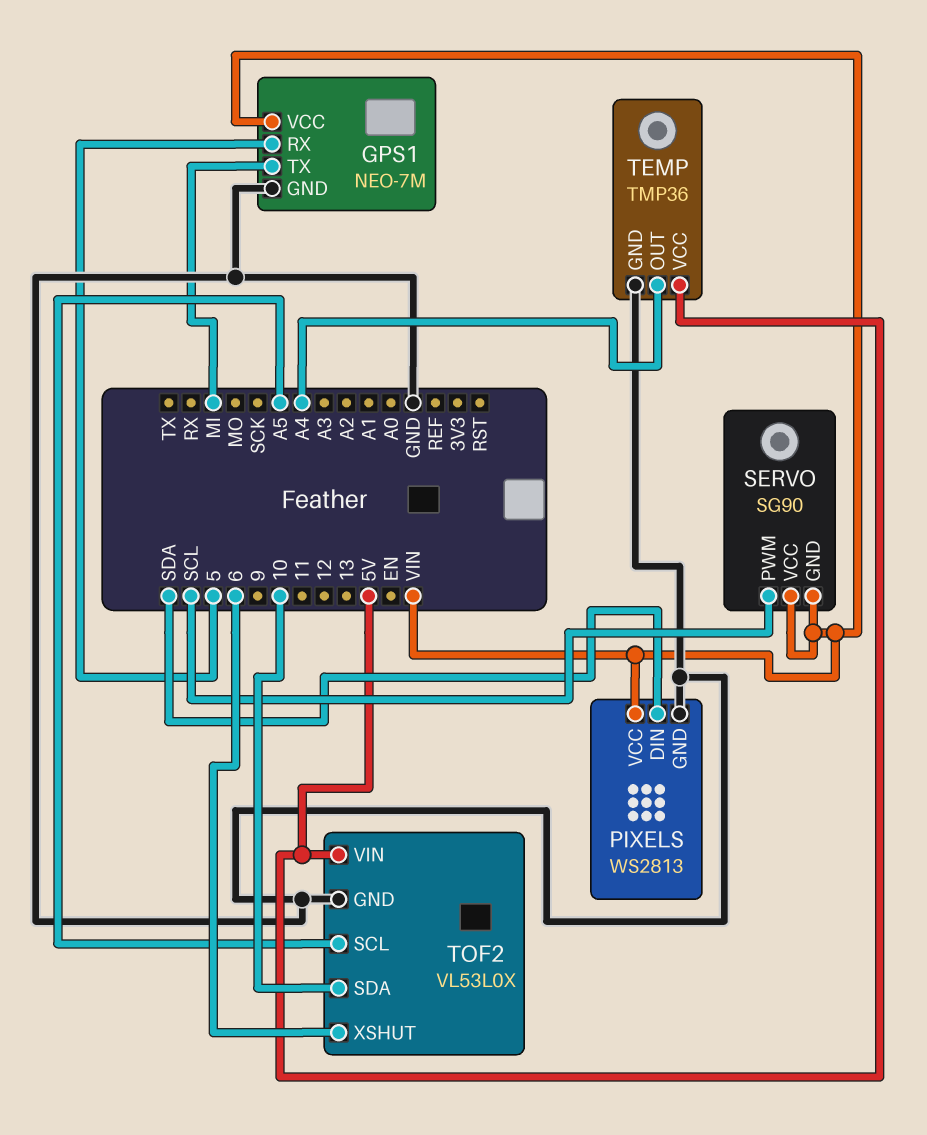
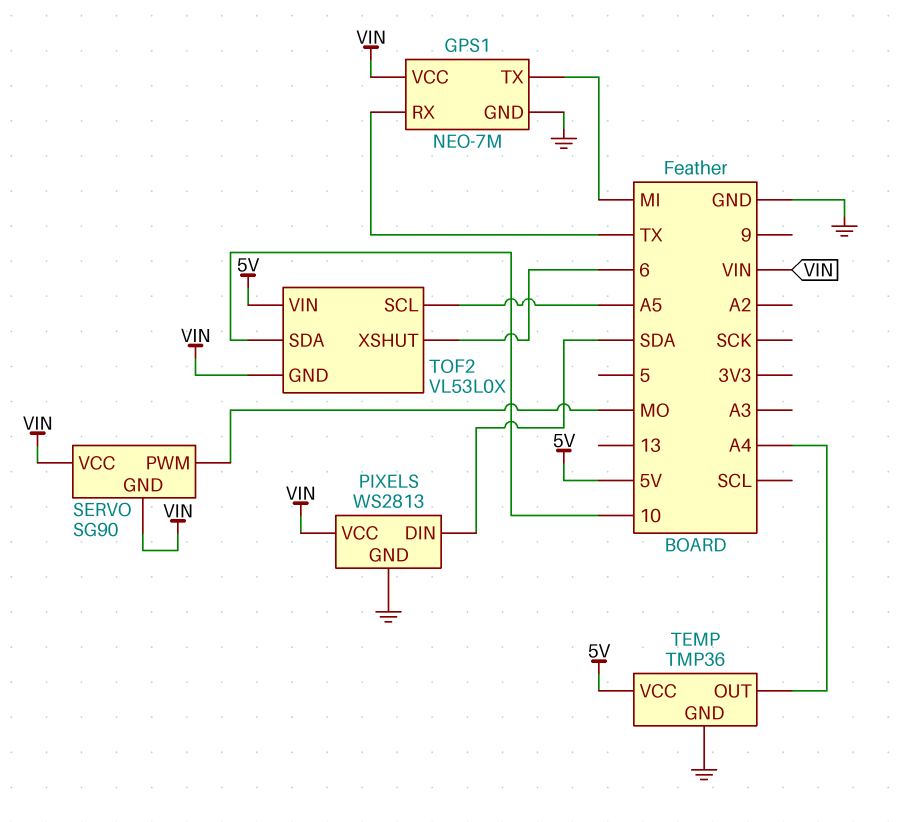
GPS1 pin RX: 5 -> TX
SERVO pin PWM: SCL -> MO
TOF2 pin GND: GND -> VIN

